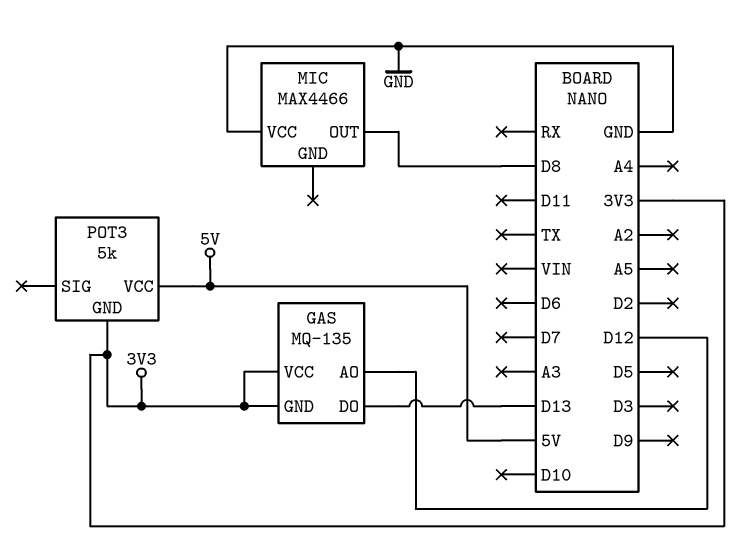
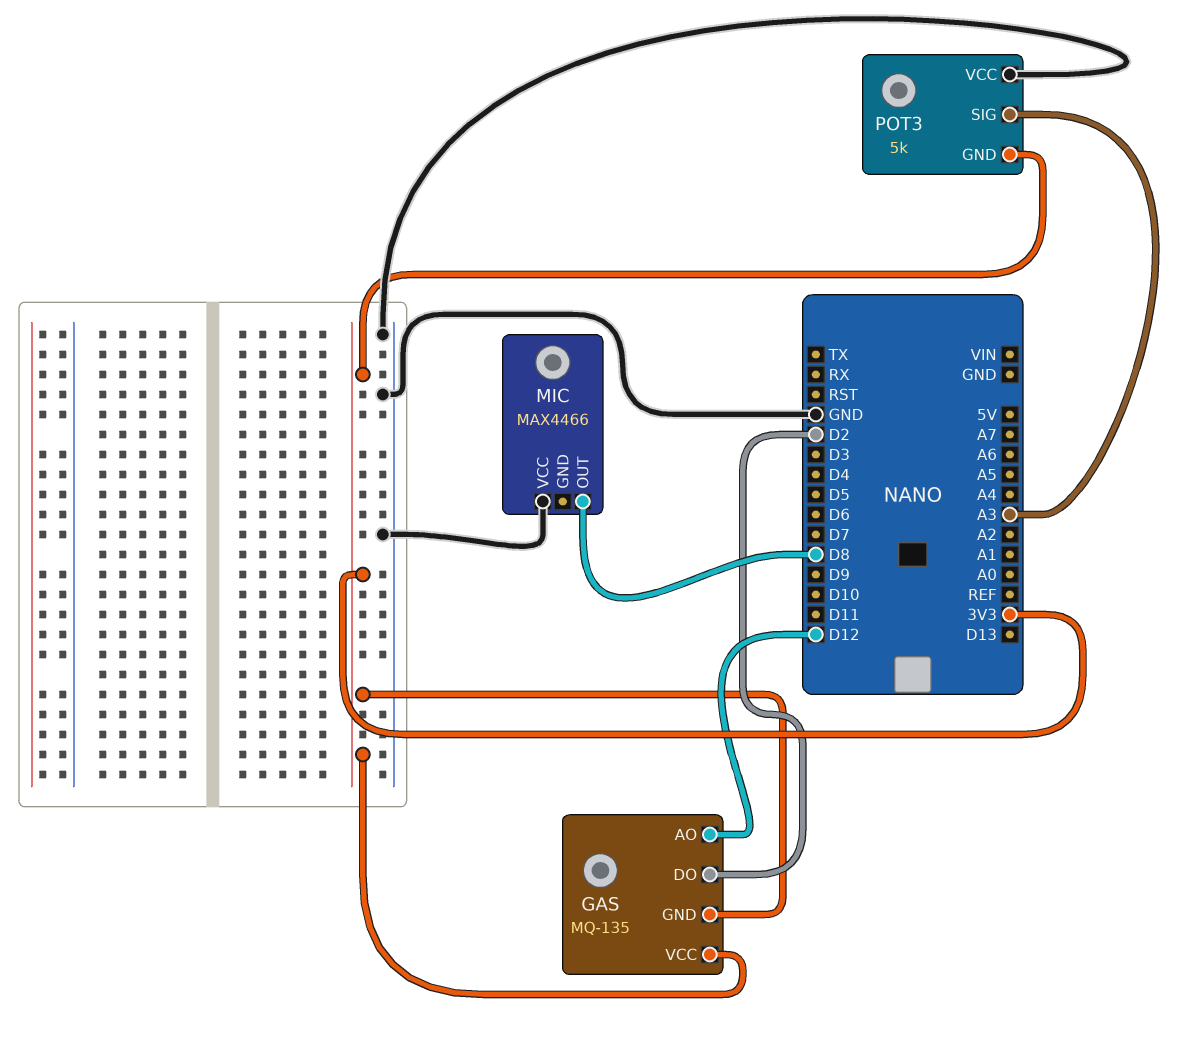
GAS pin DO: D13 -> D2
POT3 pin SIG: none -> A3
POT3 pin VCC: 5V -> GND

